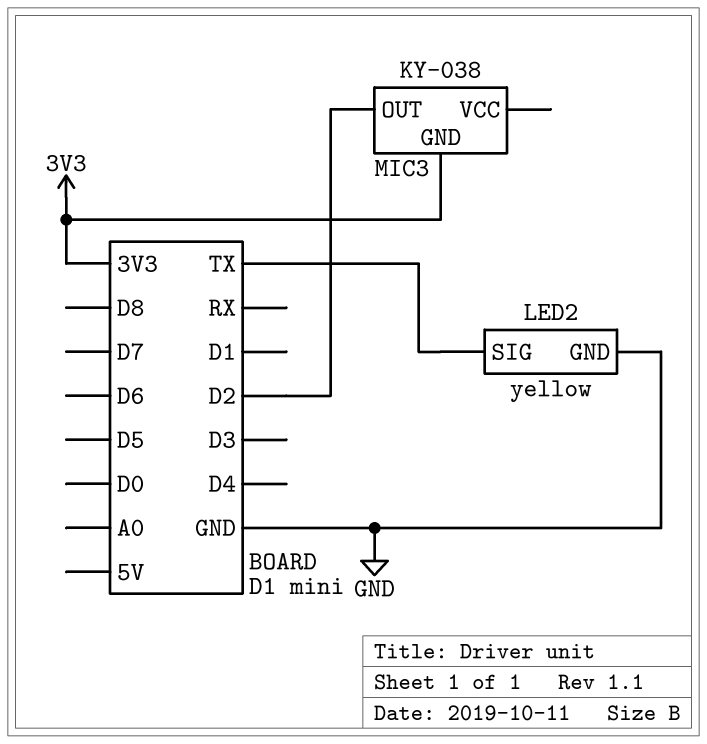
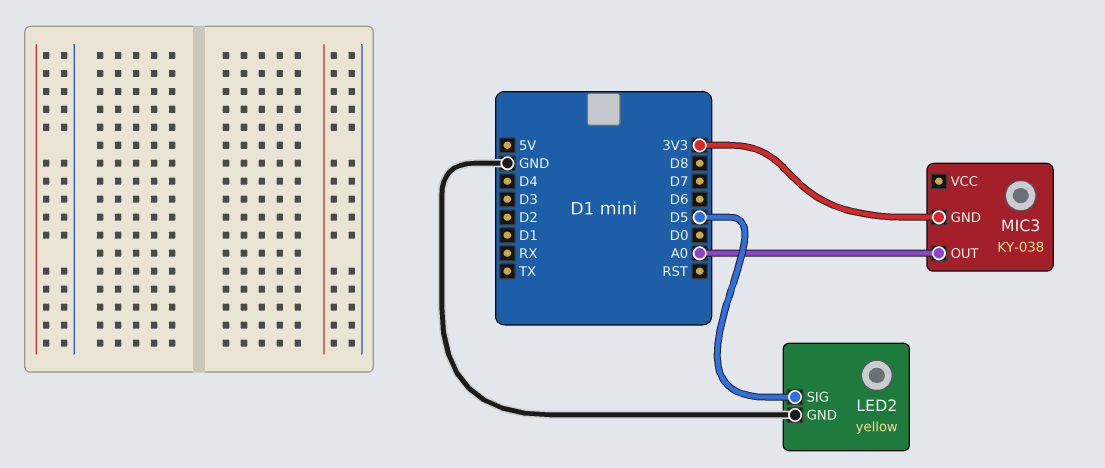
LED2 pin SIG: TX -> D5
MIC3 pin OUT: D2 -> A0

